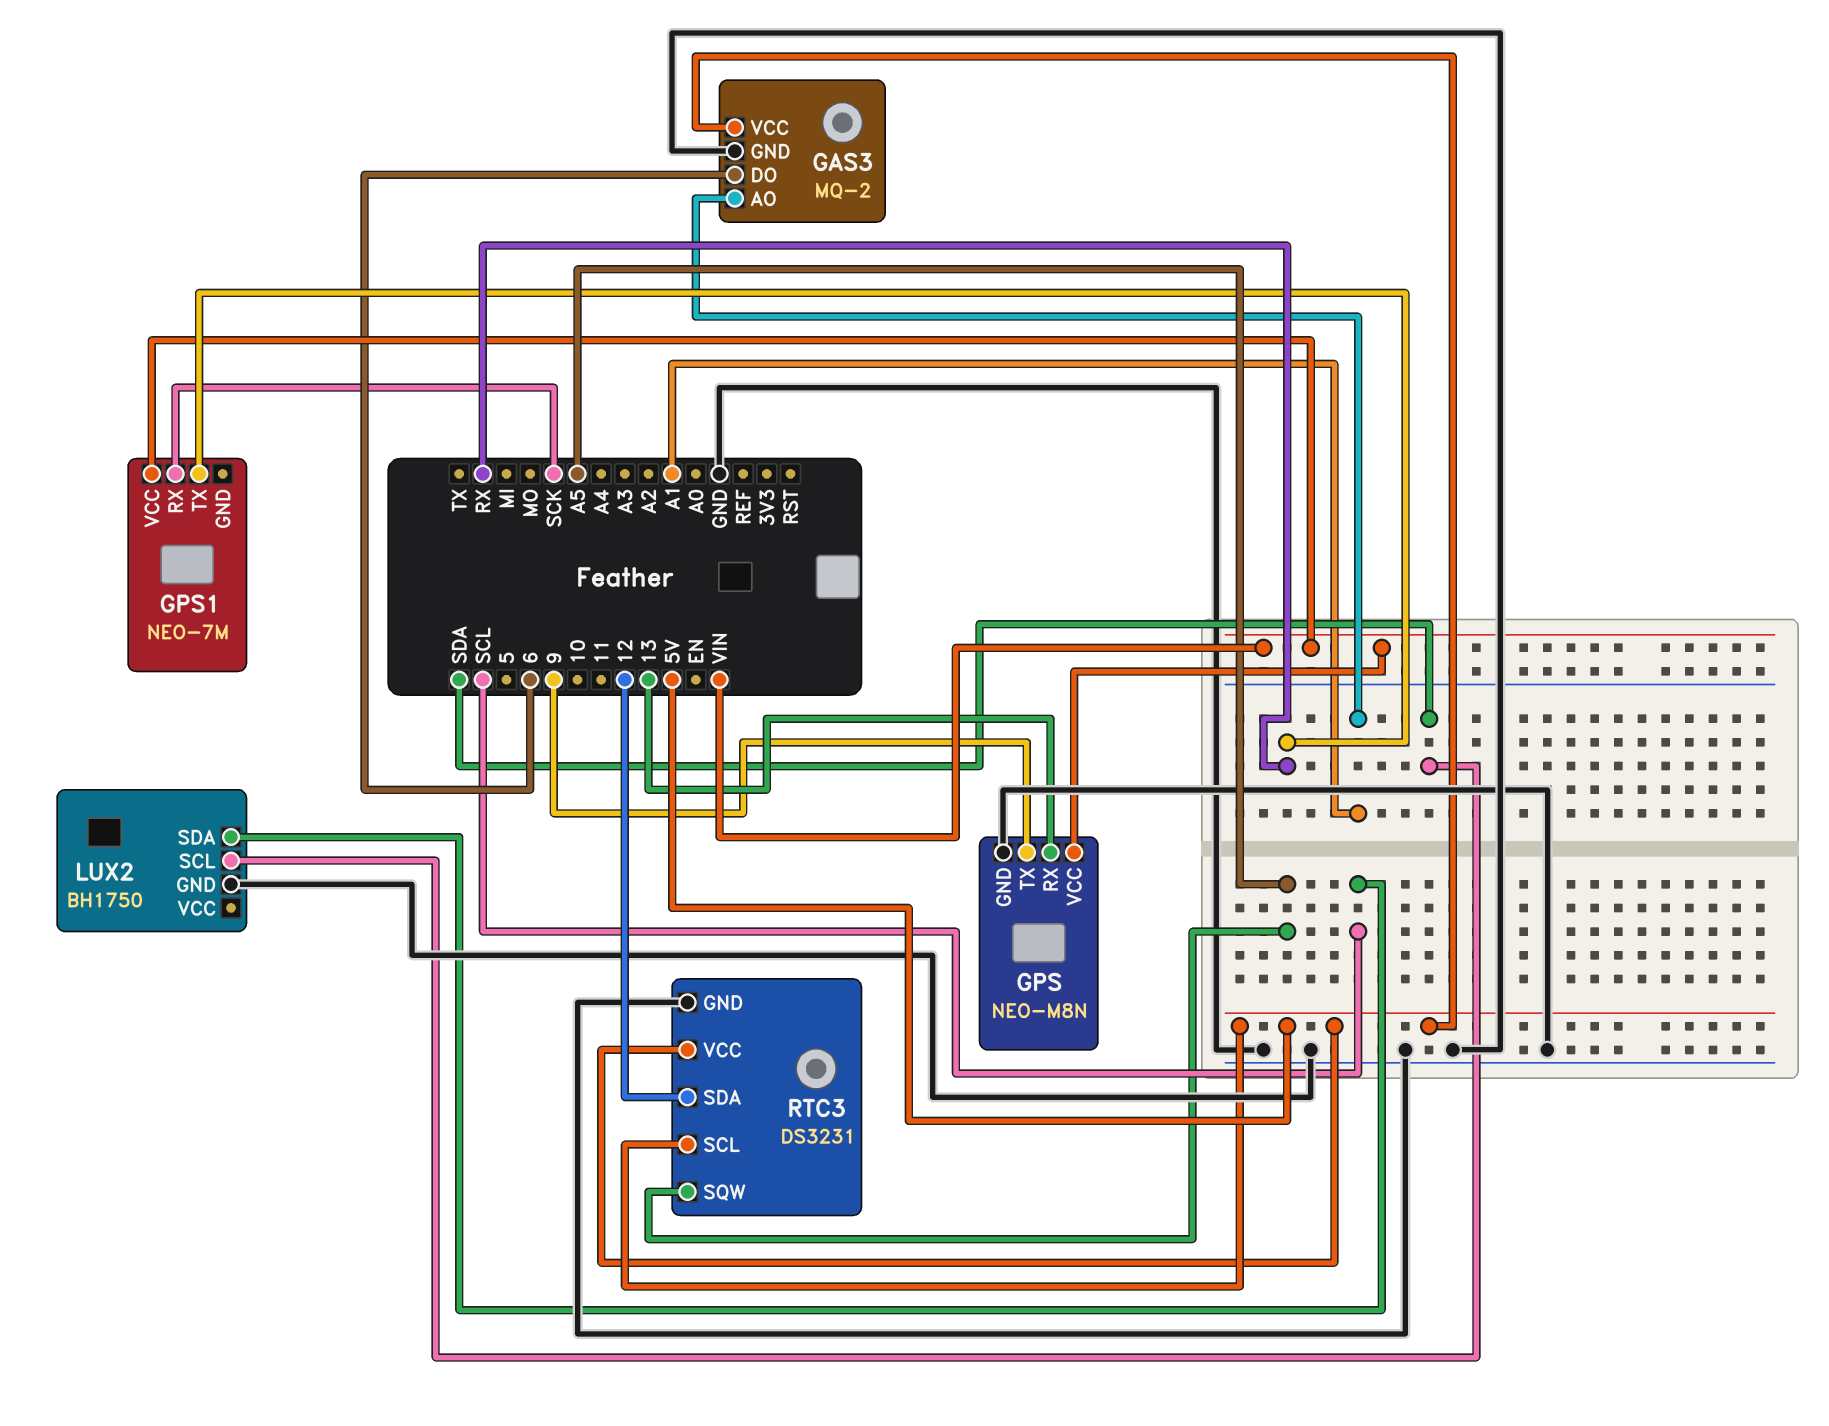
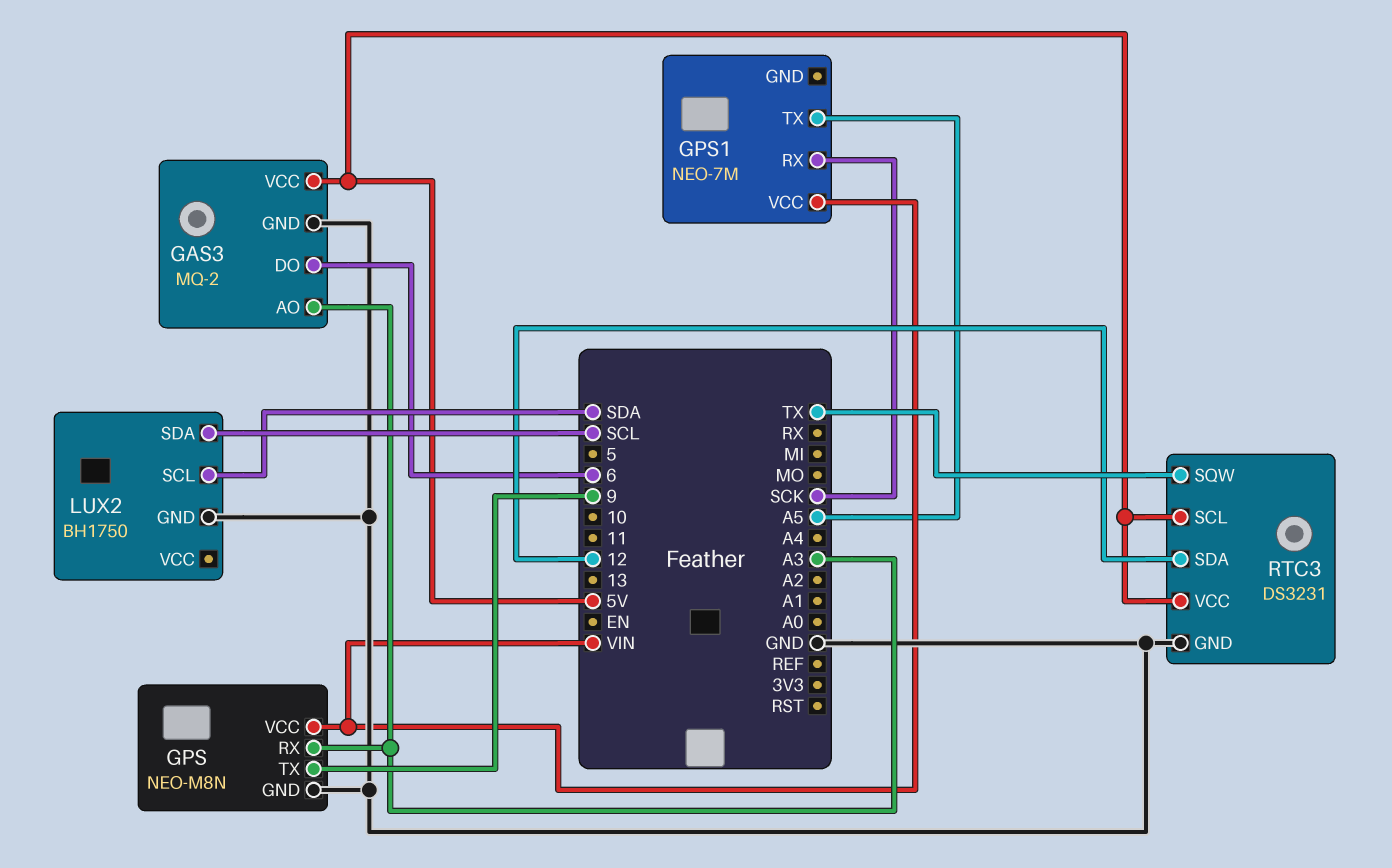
GAS3 pin AO: A1 -> A3
GPS pin RX: 13 -> A3
GPS1 pin TX: RX -> A5
RTC3 pin SQW: A5 -> TX

